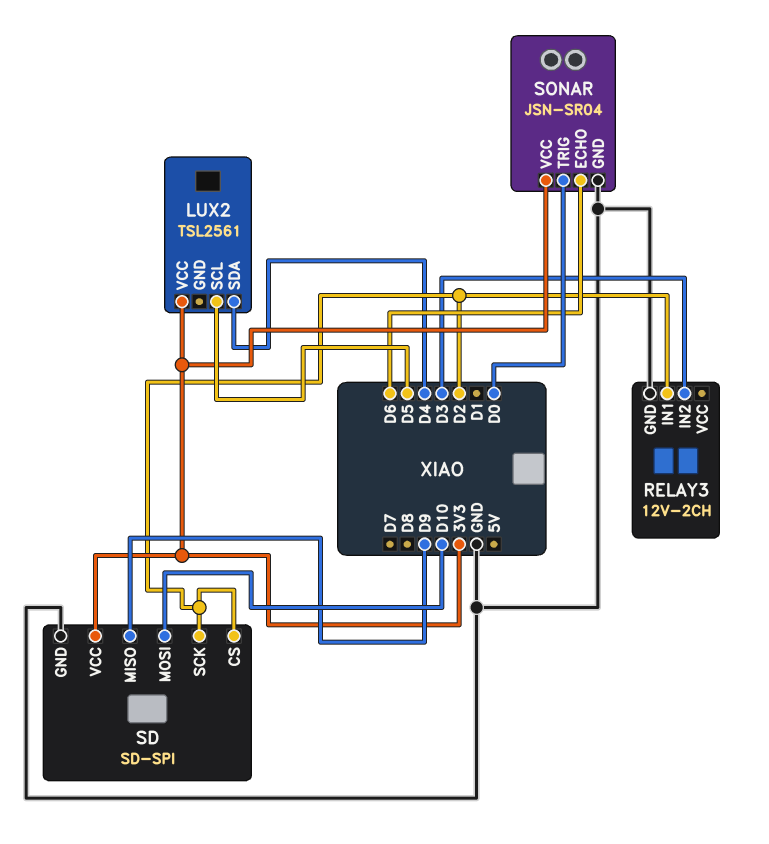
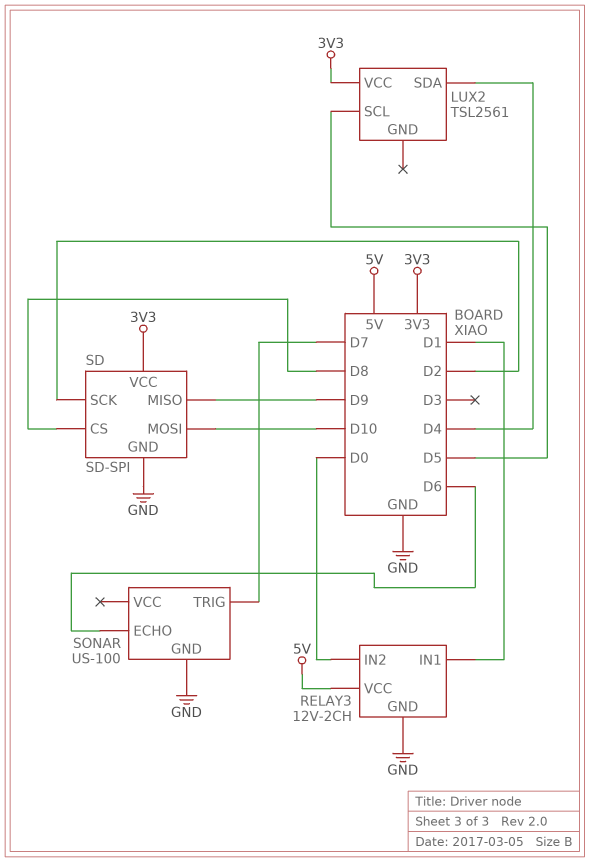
RELAY3 pin IN1: D2 -> D1
RELAY3 pin IN2: D3 -> D0
RELAY3 pin VCC: none -> 5V
SD pin CS: D2 -> D8
SONAR: JSN-SR04 -> US-100
SONAR pin TRIG: D0 -> D7
SONAR pin VCC: 3V3 -> none

